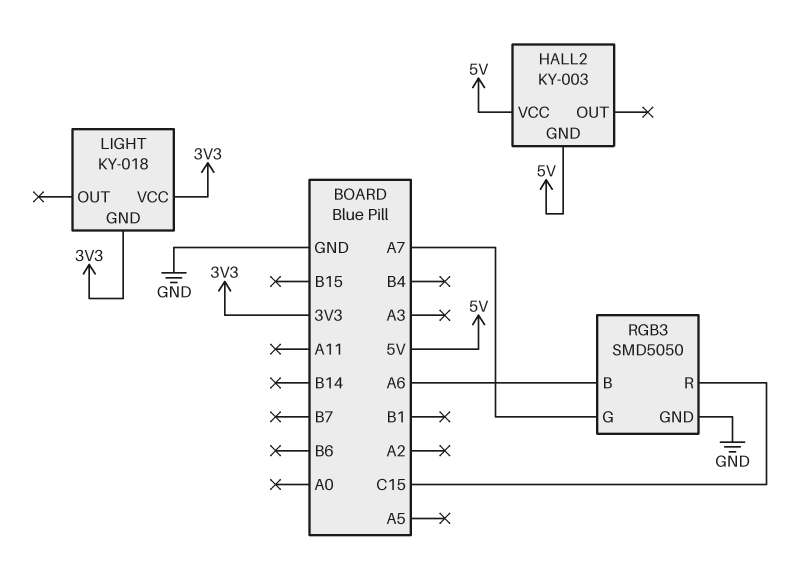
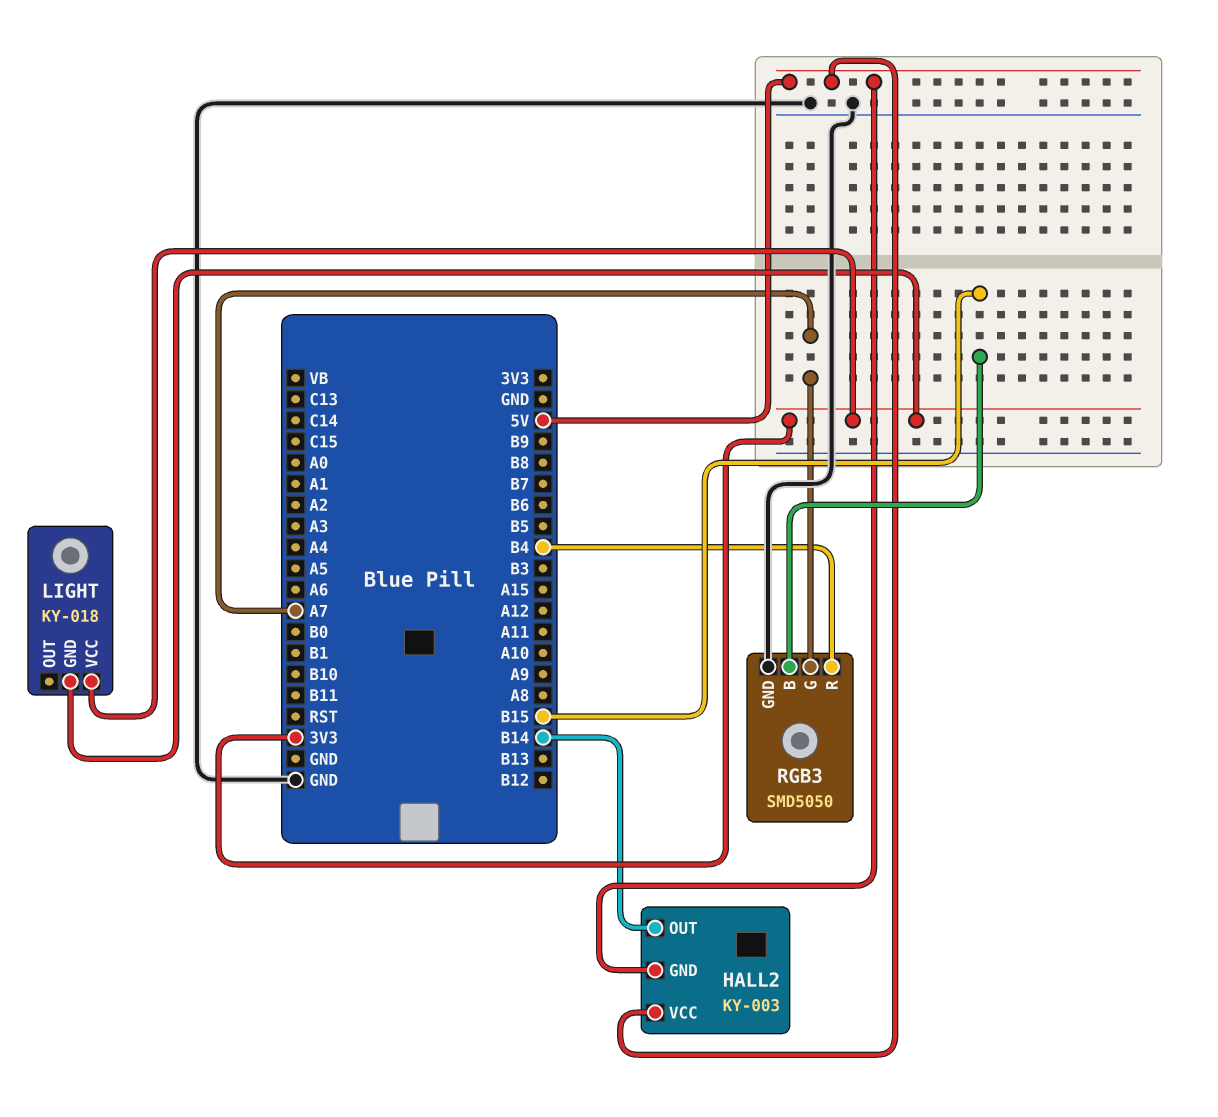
HALL2 pin OUT: none -> B14
RGB3 pin B: A6 -> B15
RGB3 pin R: C15 -> B4

